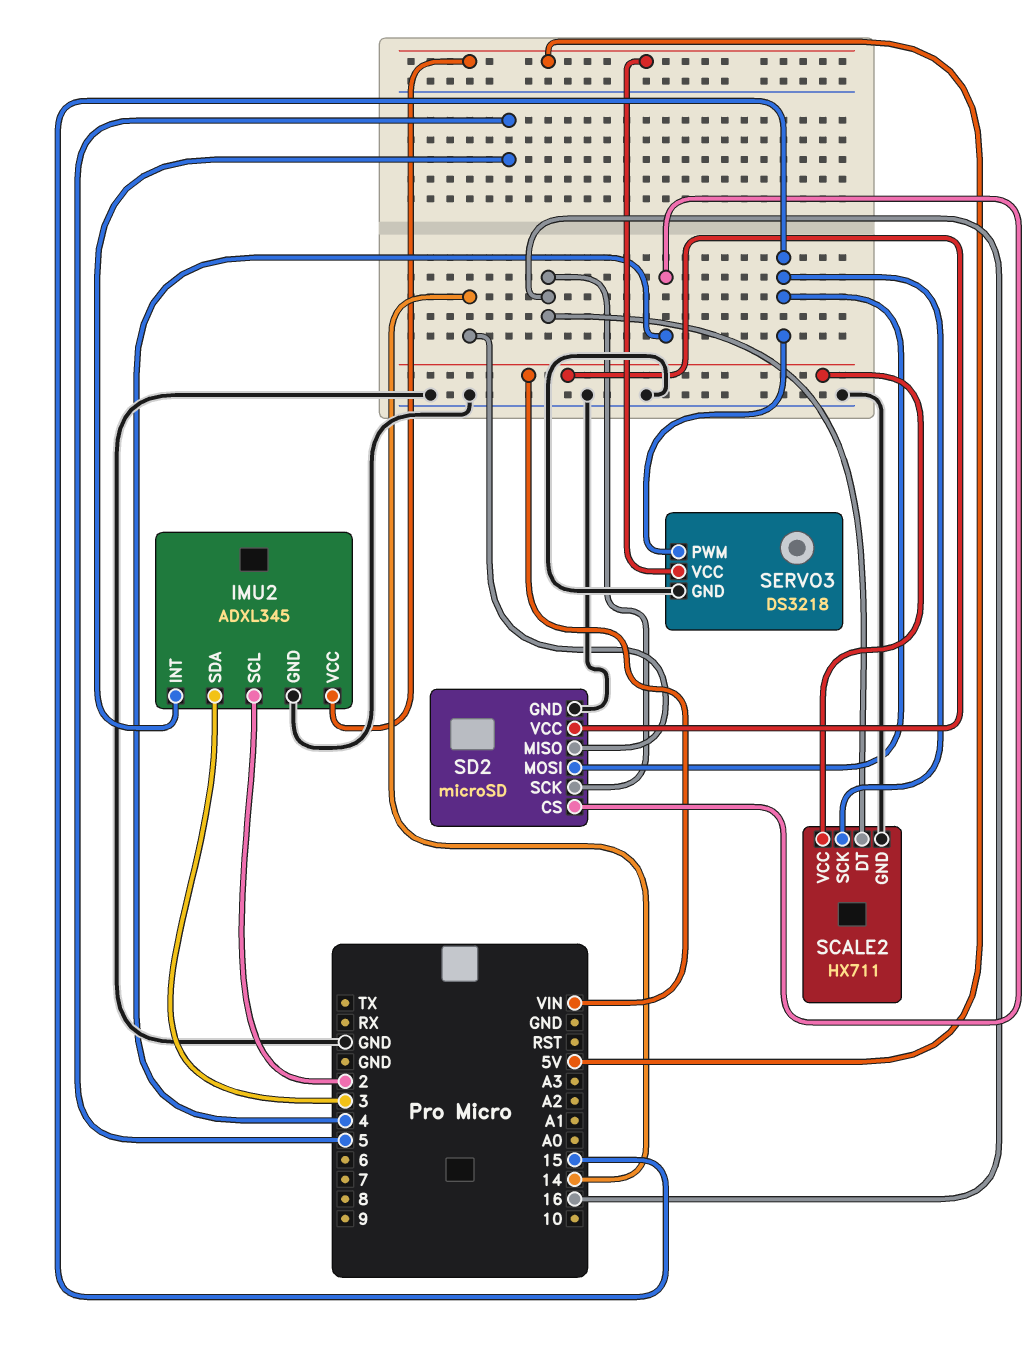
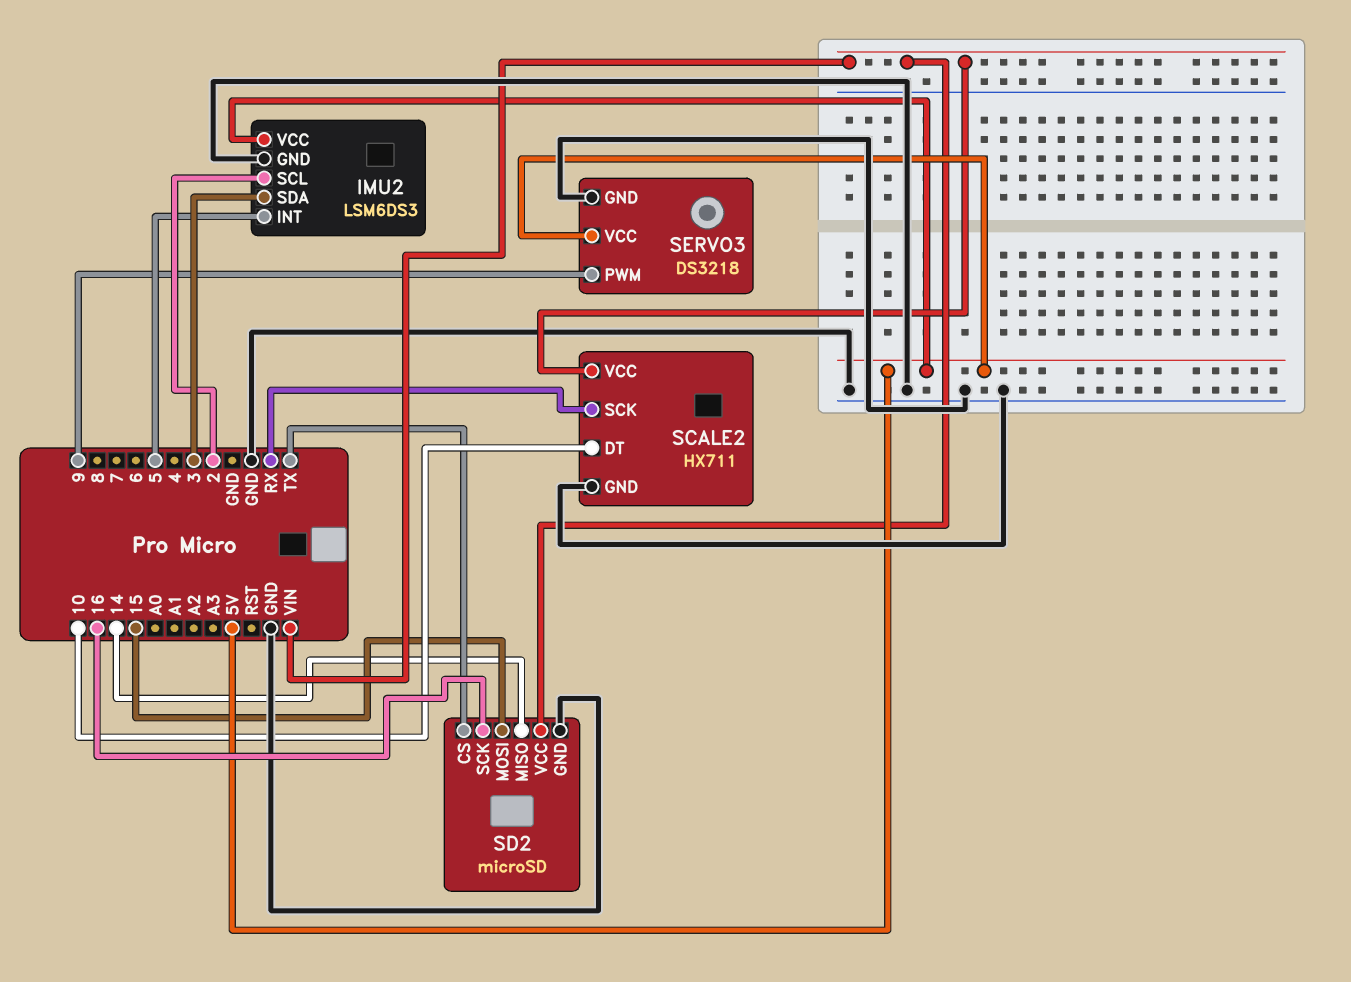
IMU2: ADXL345 -> LSM6DS3
SCALE2 pin DT: 16 -> 10
SCALE2 pin SCK: 15 -> RX
SD2 pin CS: 4 -> TX
SERVO3 pin PWM: 15 -> 9

